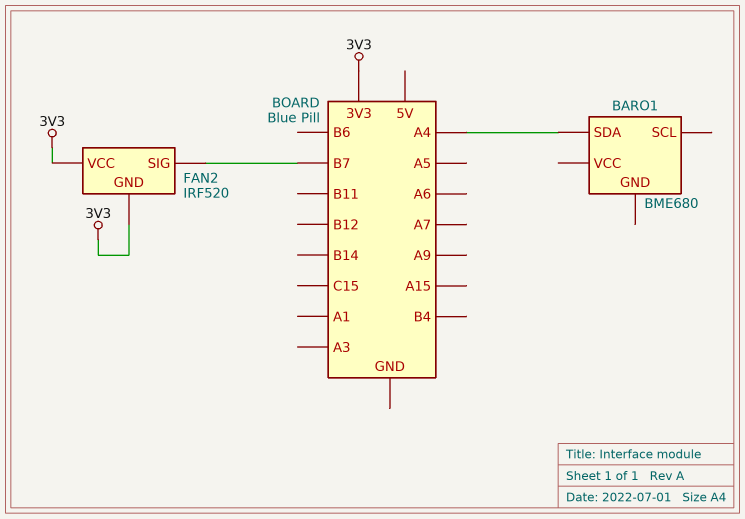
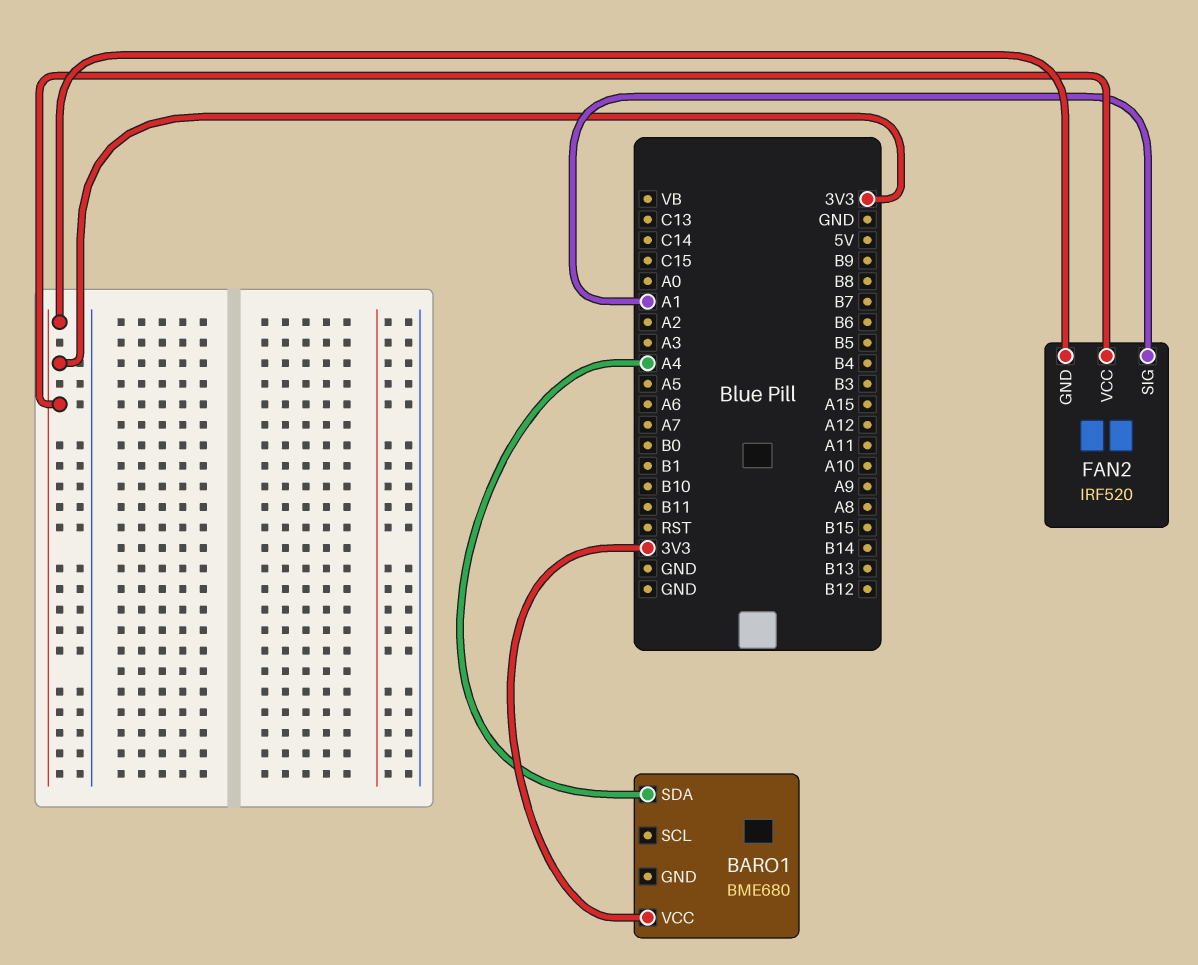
BARO1 pin VCC: none -> 3V3
FAN2 pin SIG: B7 -> A1

